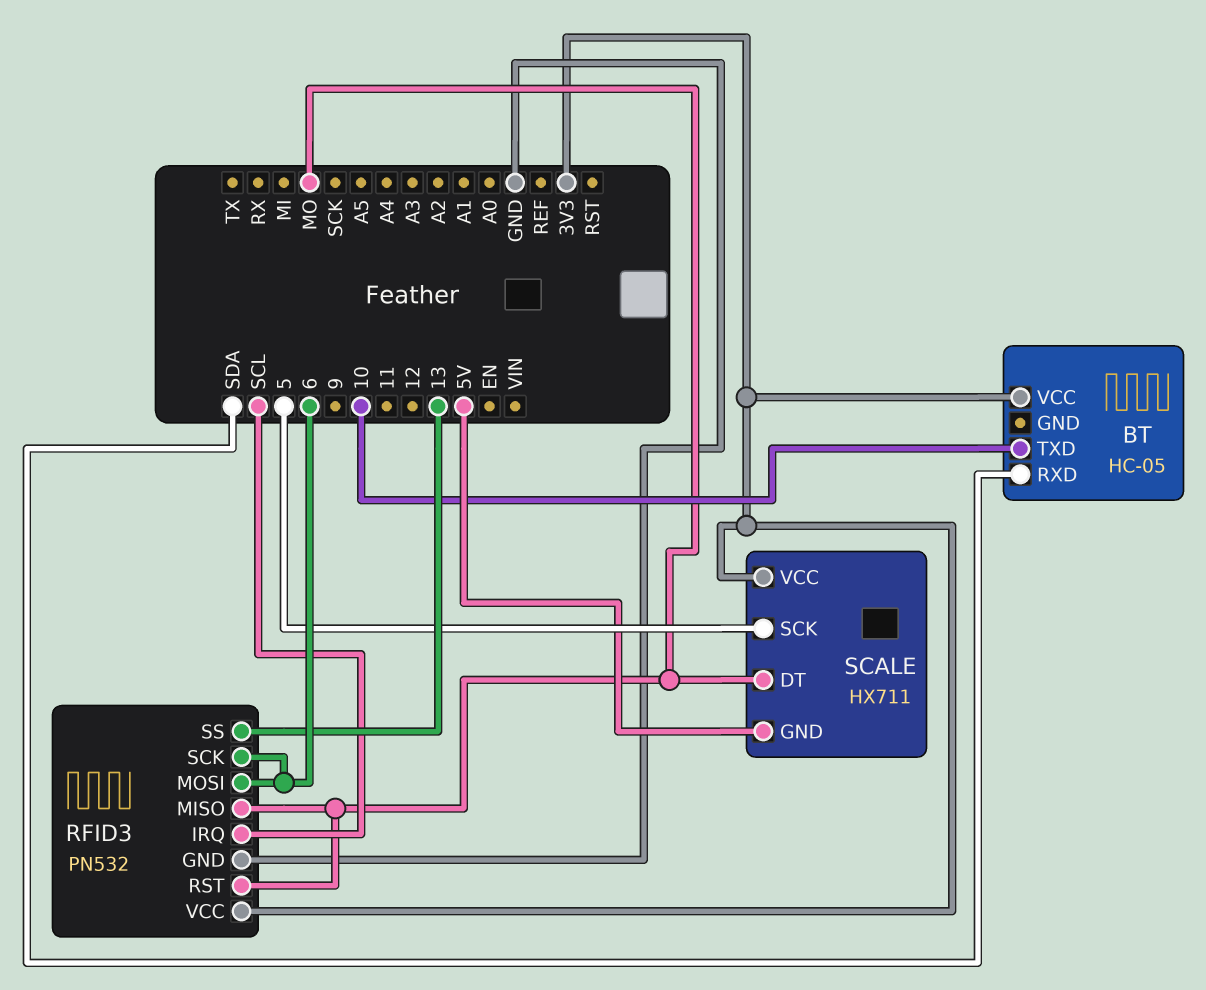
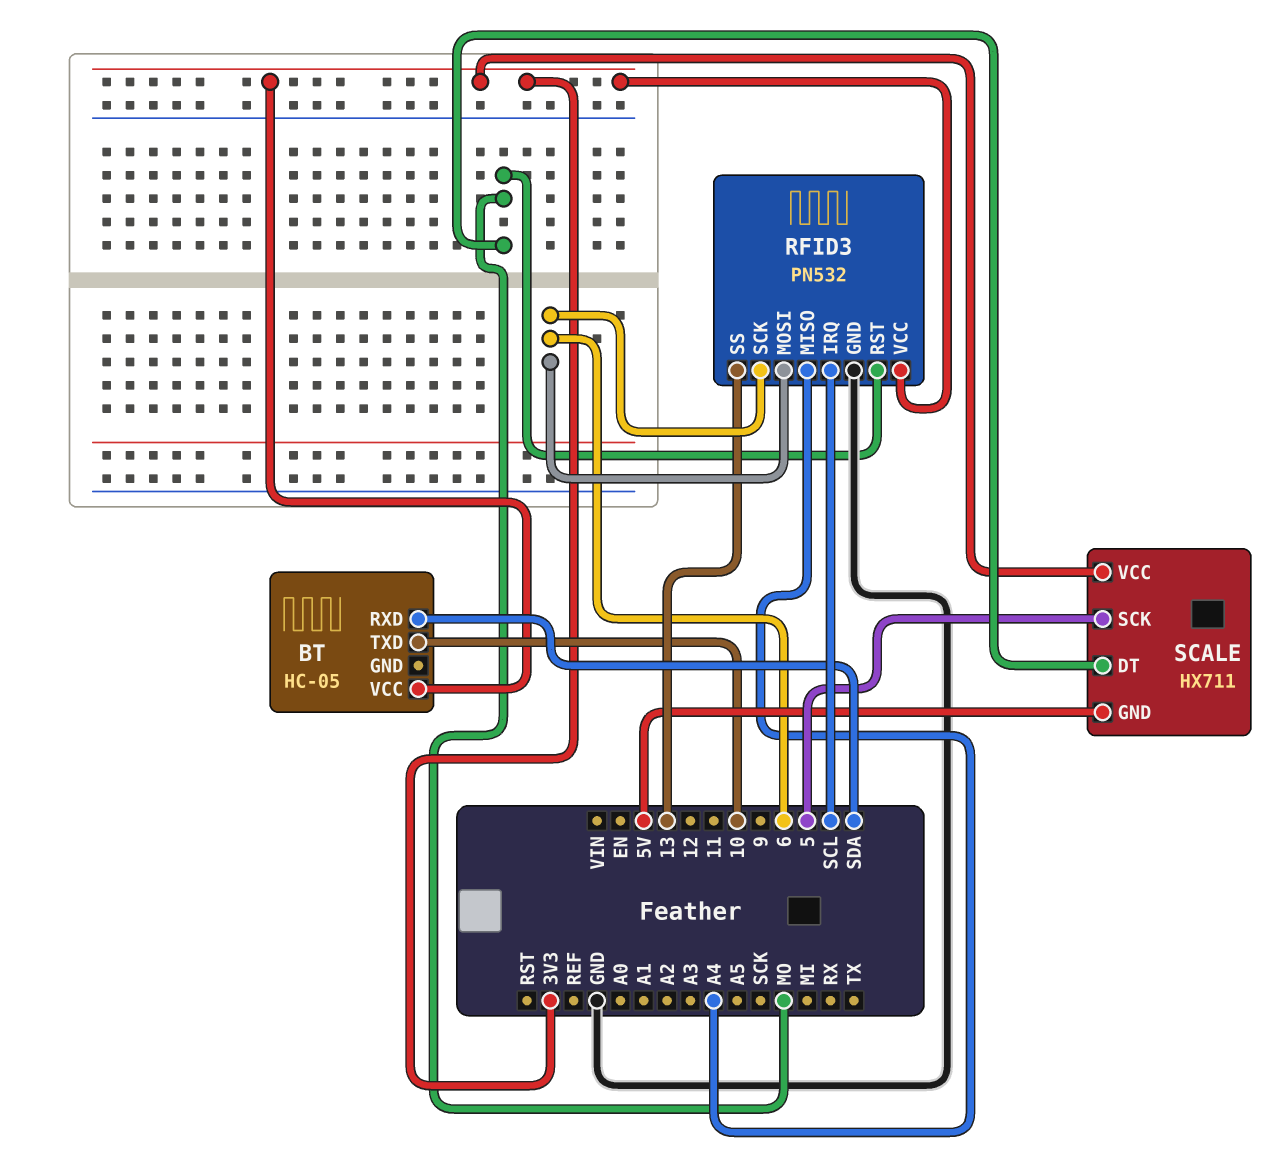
RFID3 pin MISO: MO -> A4

